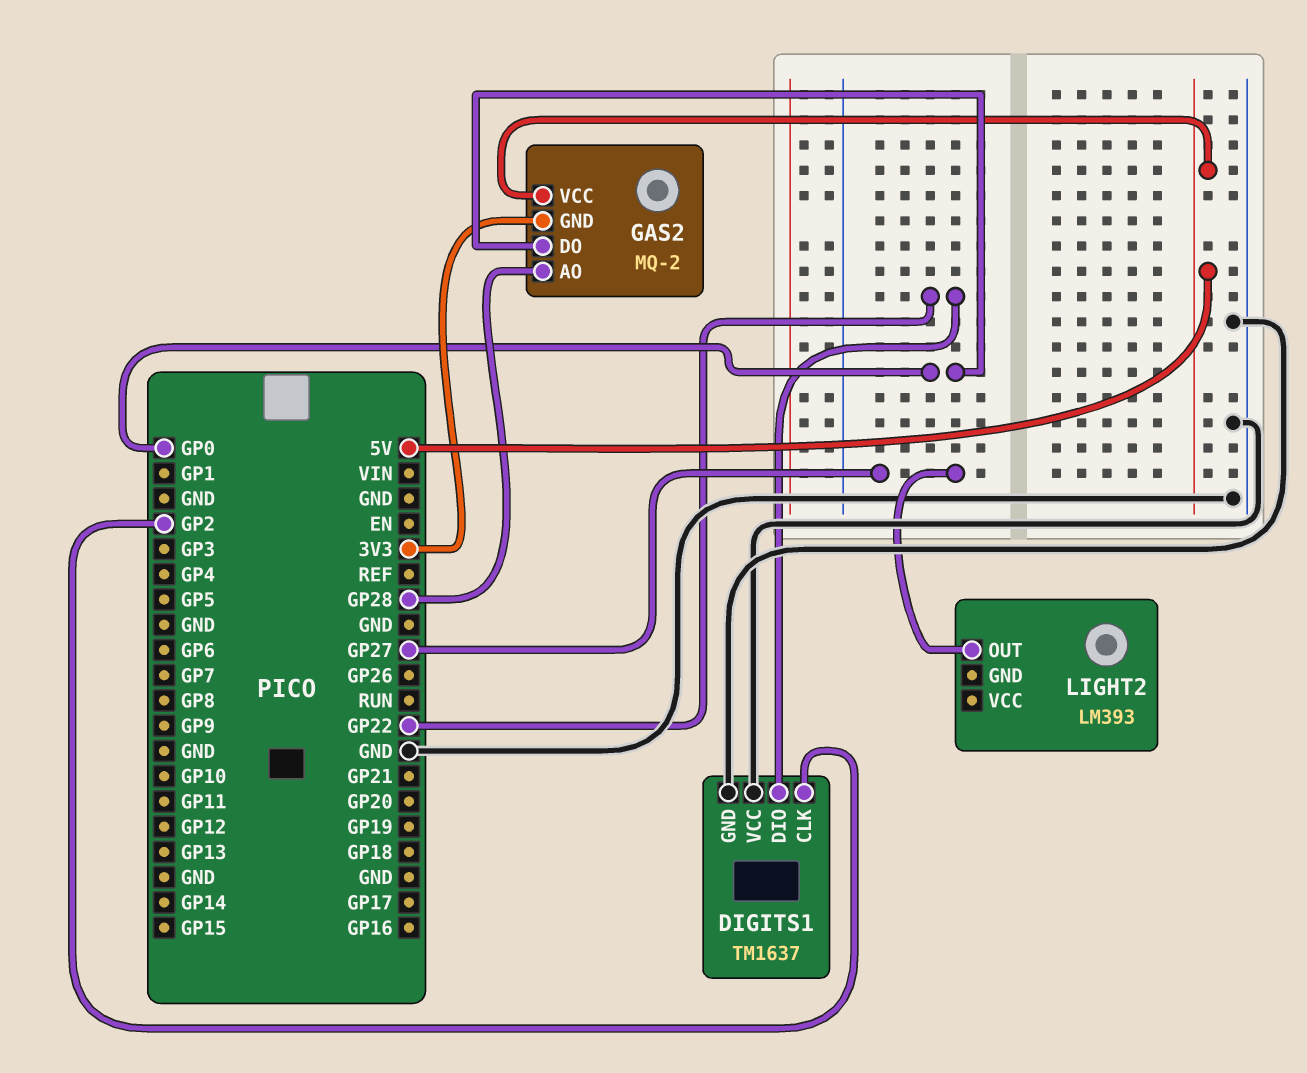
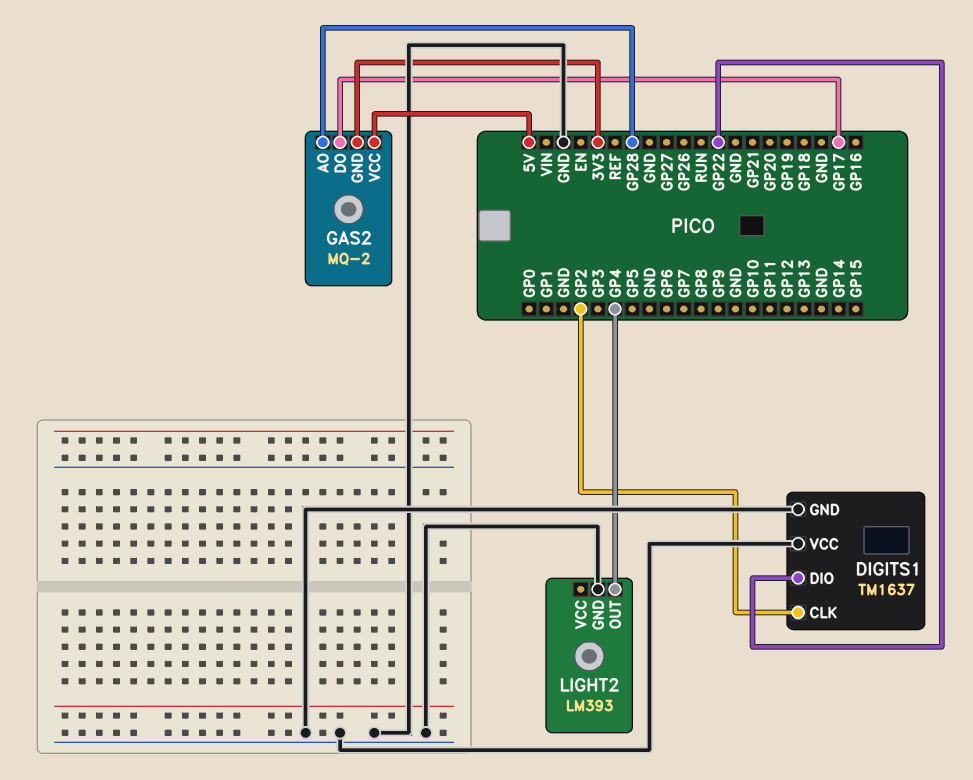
GAS2 pin DO: GP0 -> GP17
LIGHT2 pin GND: none -> GND
LIGHT2 pin OUT: GP27 -> GP4

